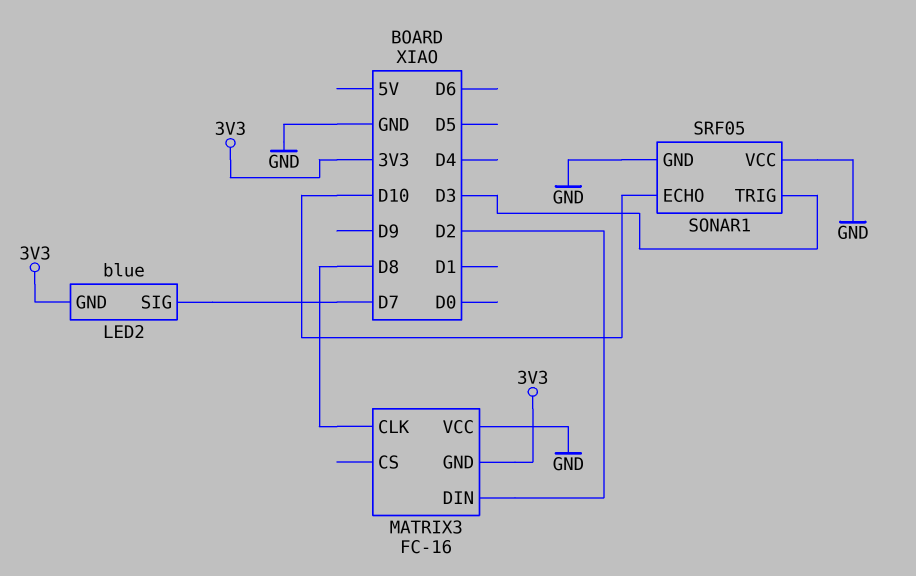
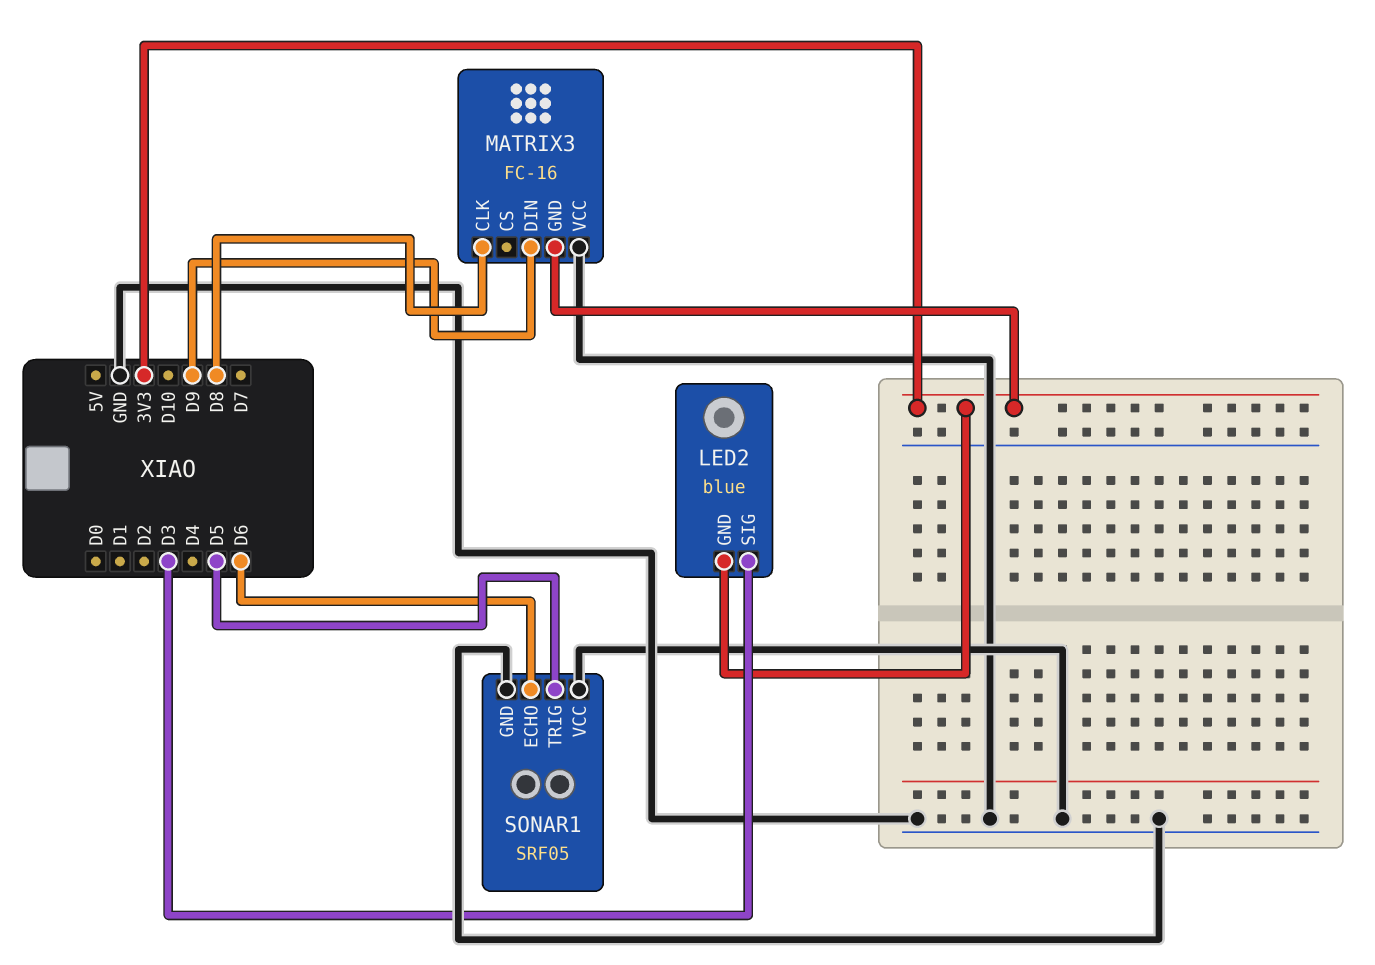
LED2 pin SIG: D7 -> D3
MATRIX3 pin DIN: D2 -> D9
SONAR1 pin ECHO: D10 -> D6
SONAR1 pin TRIG: D3 -> D5

